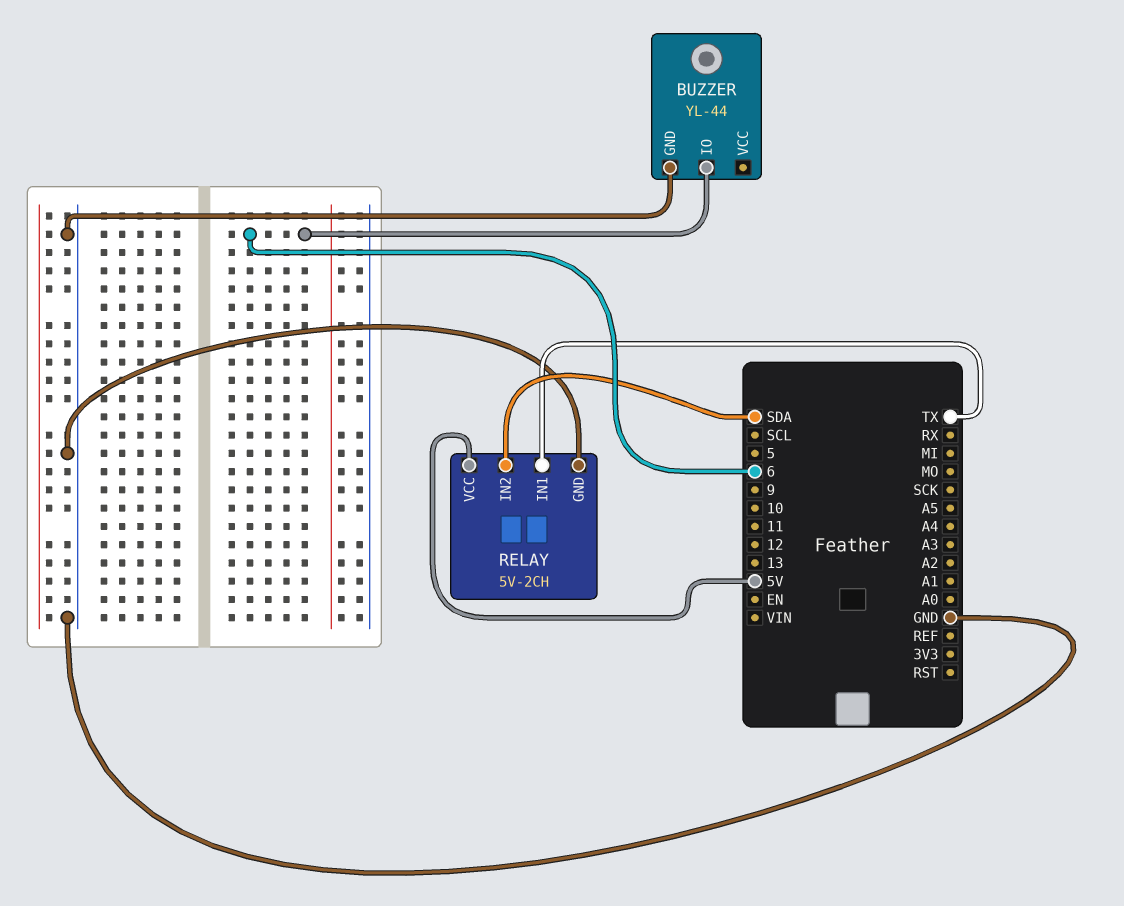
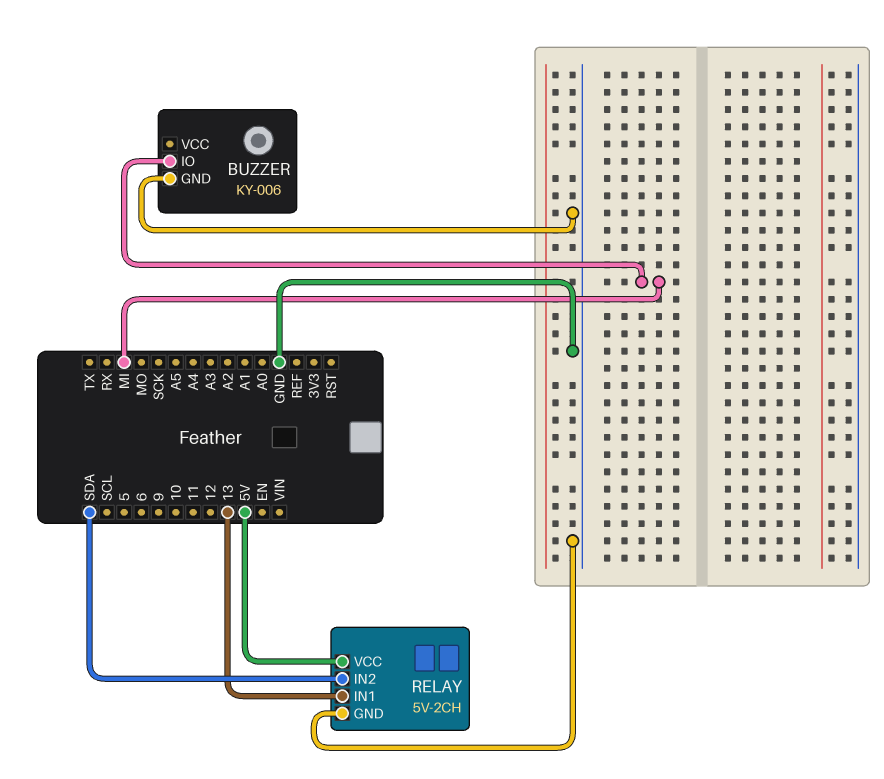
BUZZER: YL-44 -> KY-006
BUZZER pin IO: 6 -> MI
RELAY pin IN1: TX -> 13

